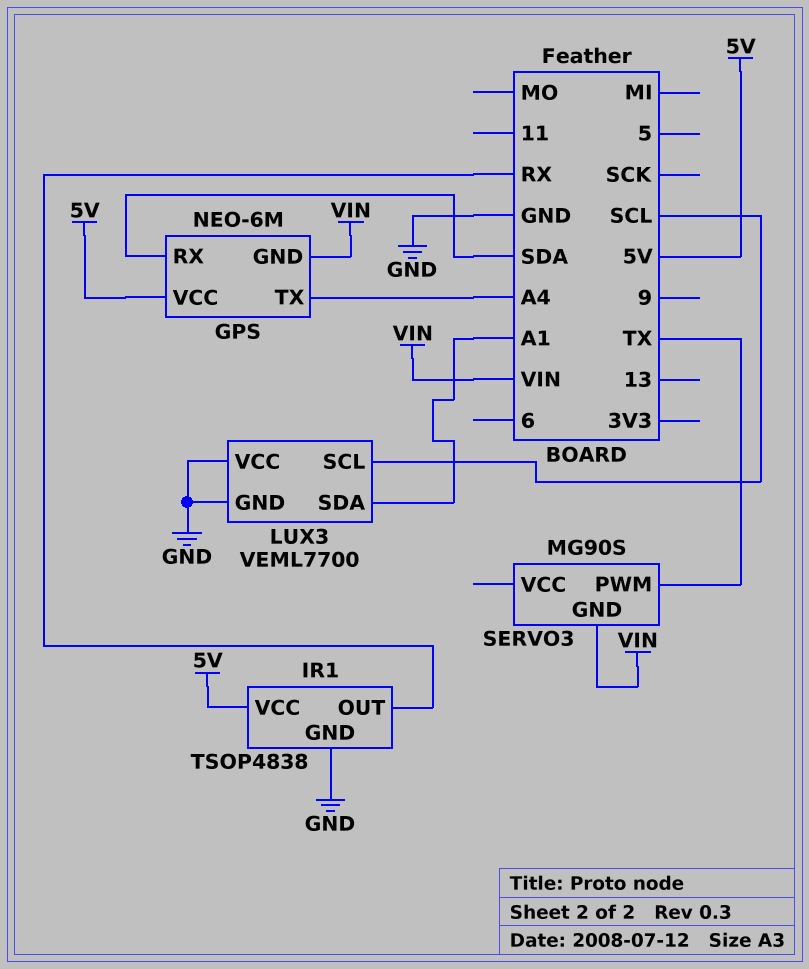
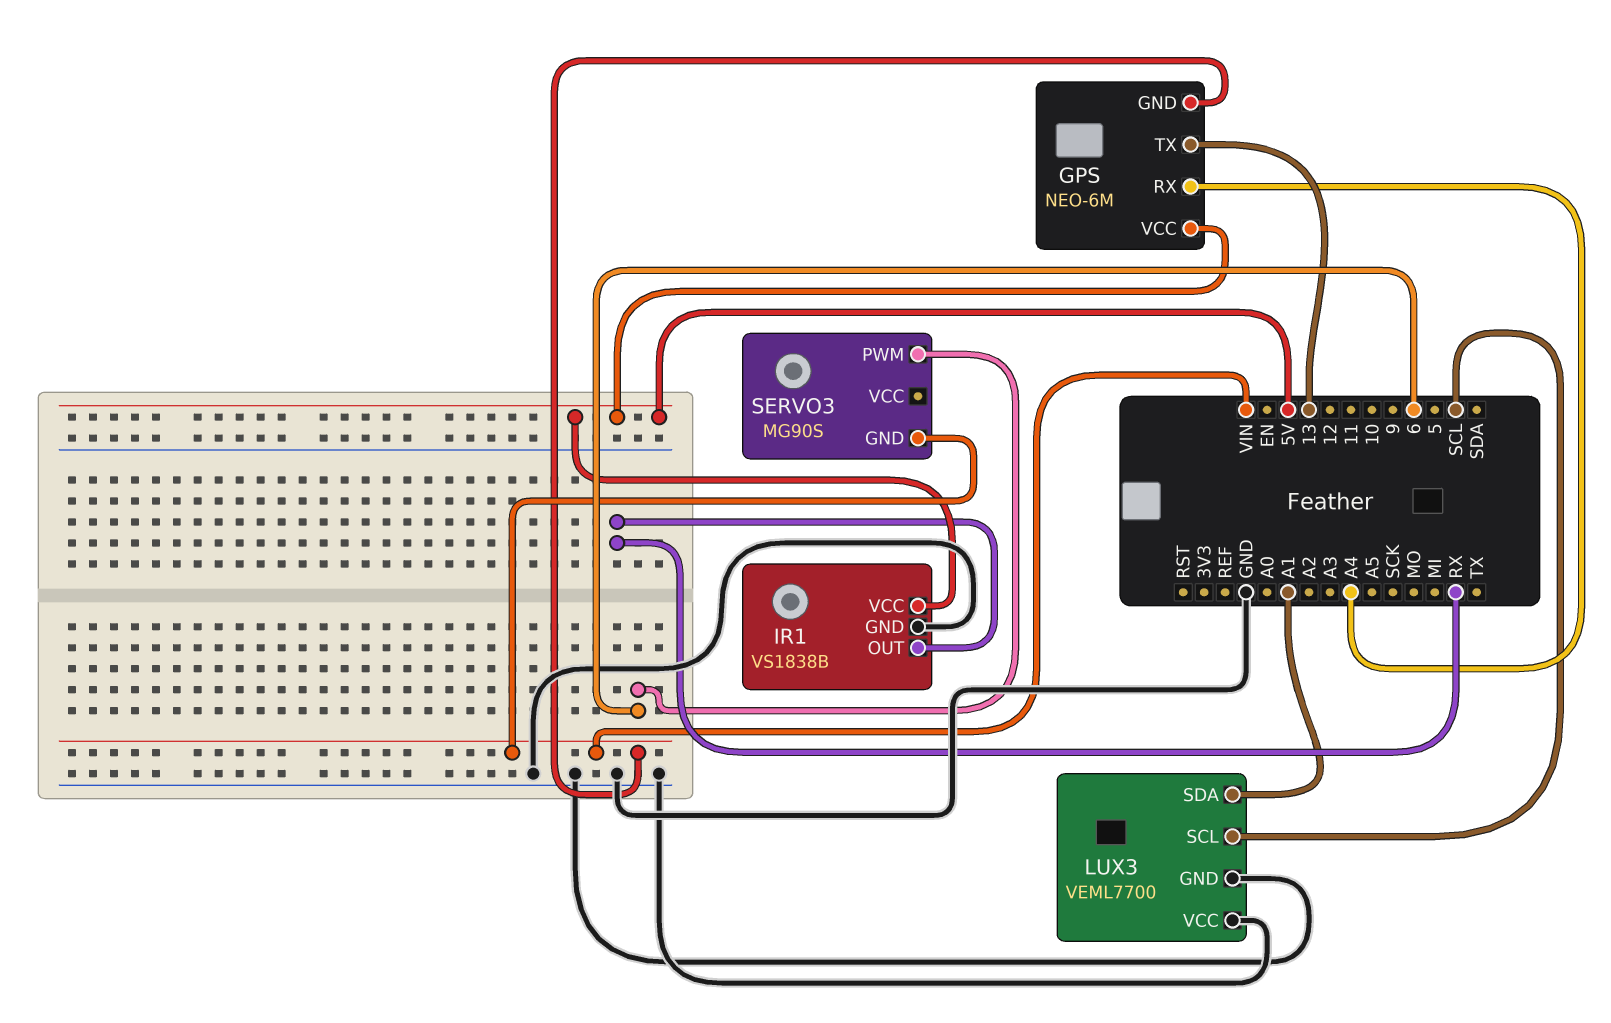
GPS pin RX: SDA -> A4
GPS pin TX: A4 -> 13
IR1: TSOP4838 -> VS1838B
SERVO3 pin PWM: TX -> 6

